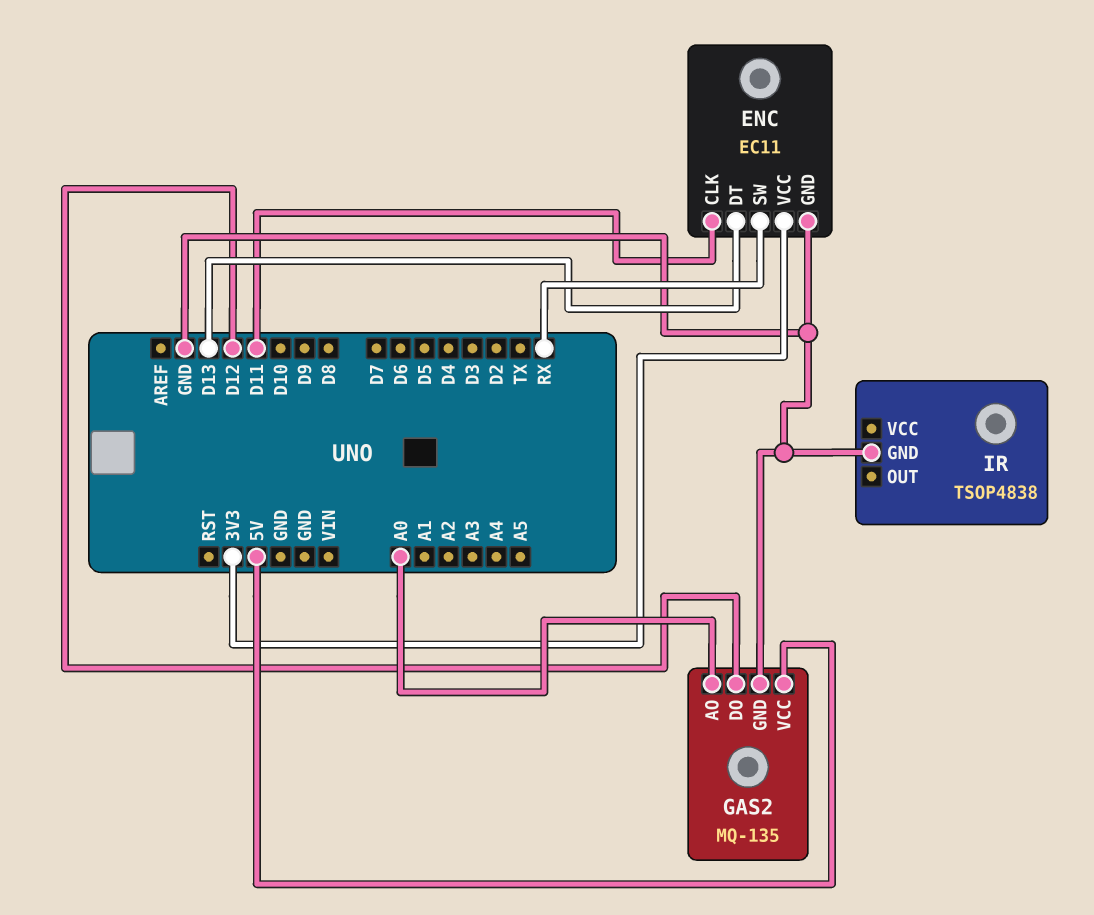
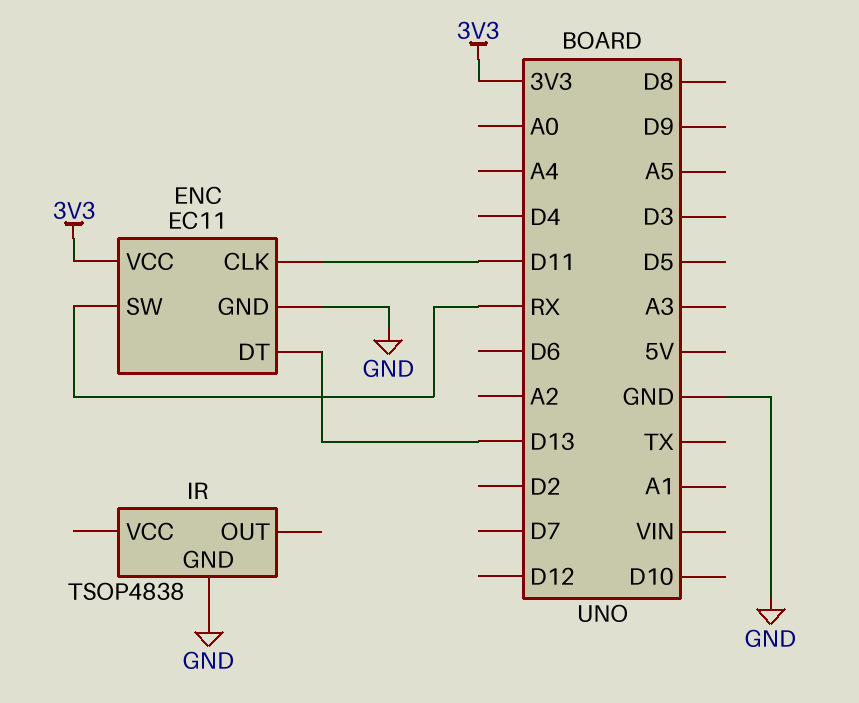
GAS2: MQ-135 -> none
GAS2 pin AO: A0 -> none
GAS2 pin DO: D12 -> none
GAS2 pin GND: GND -> none
GAS2 pin VCC: 5V -> none

